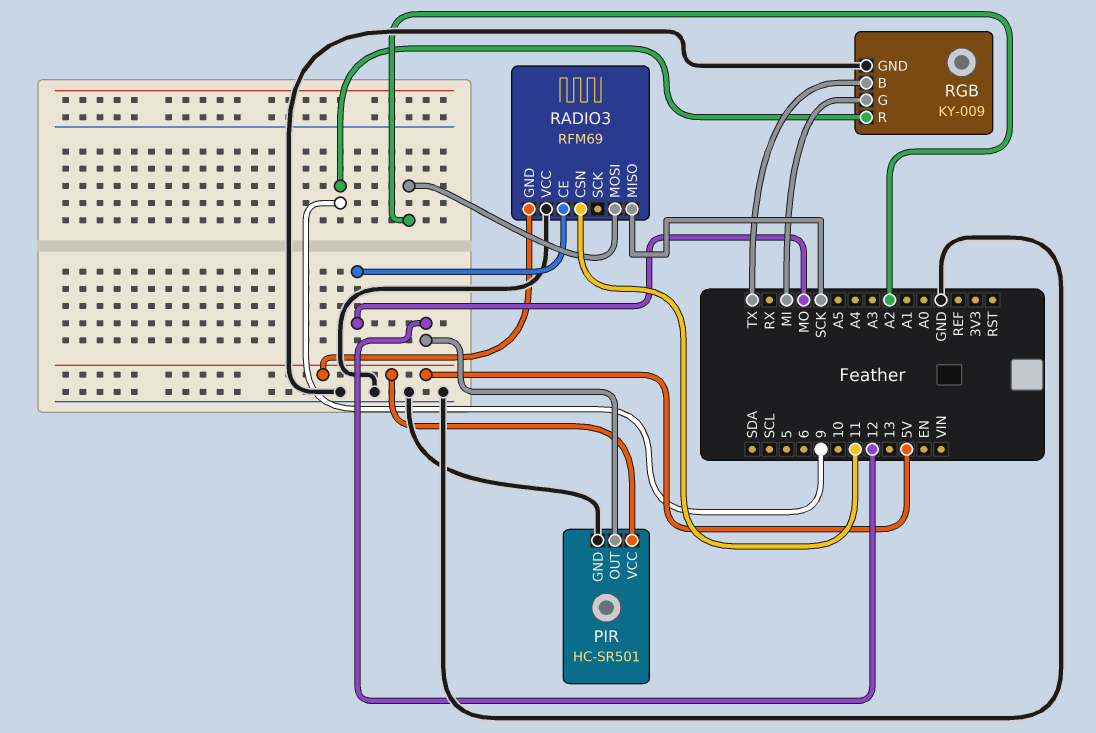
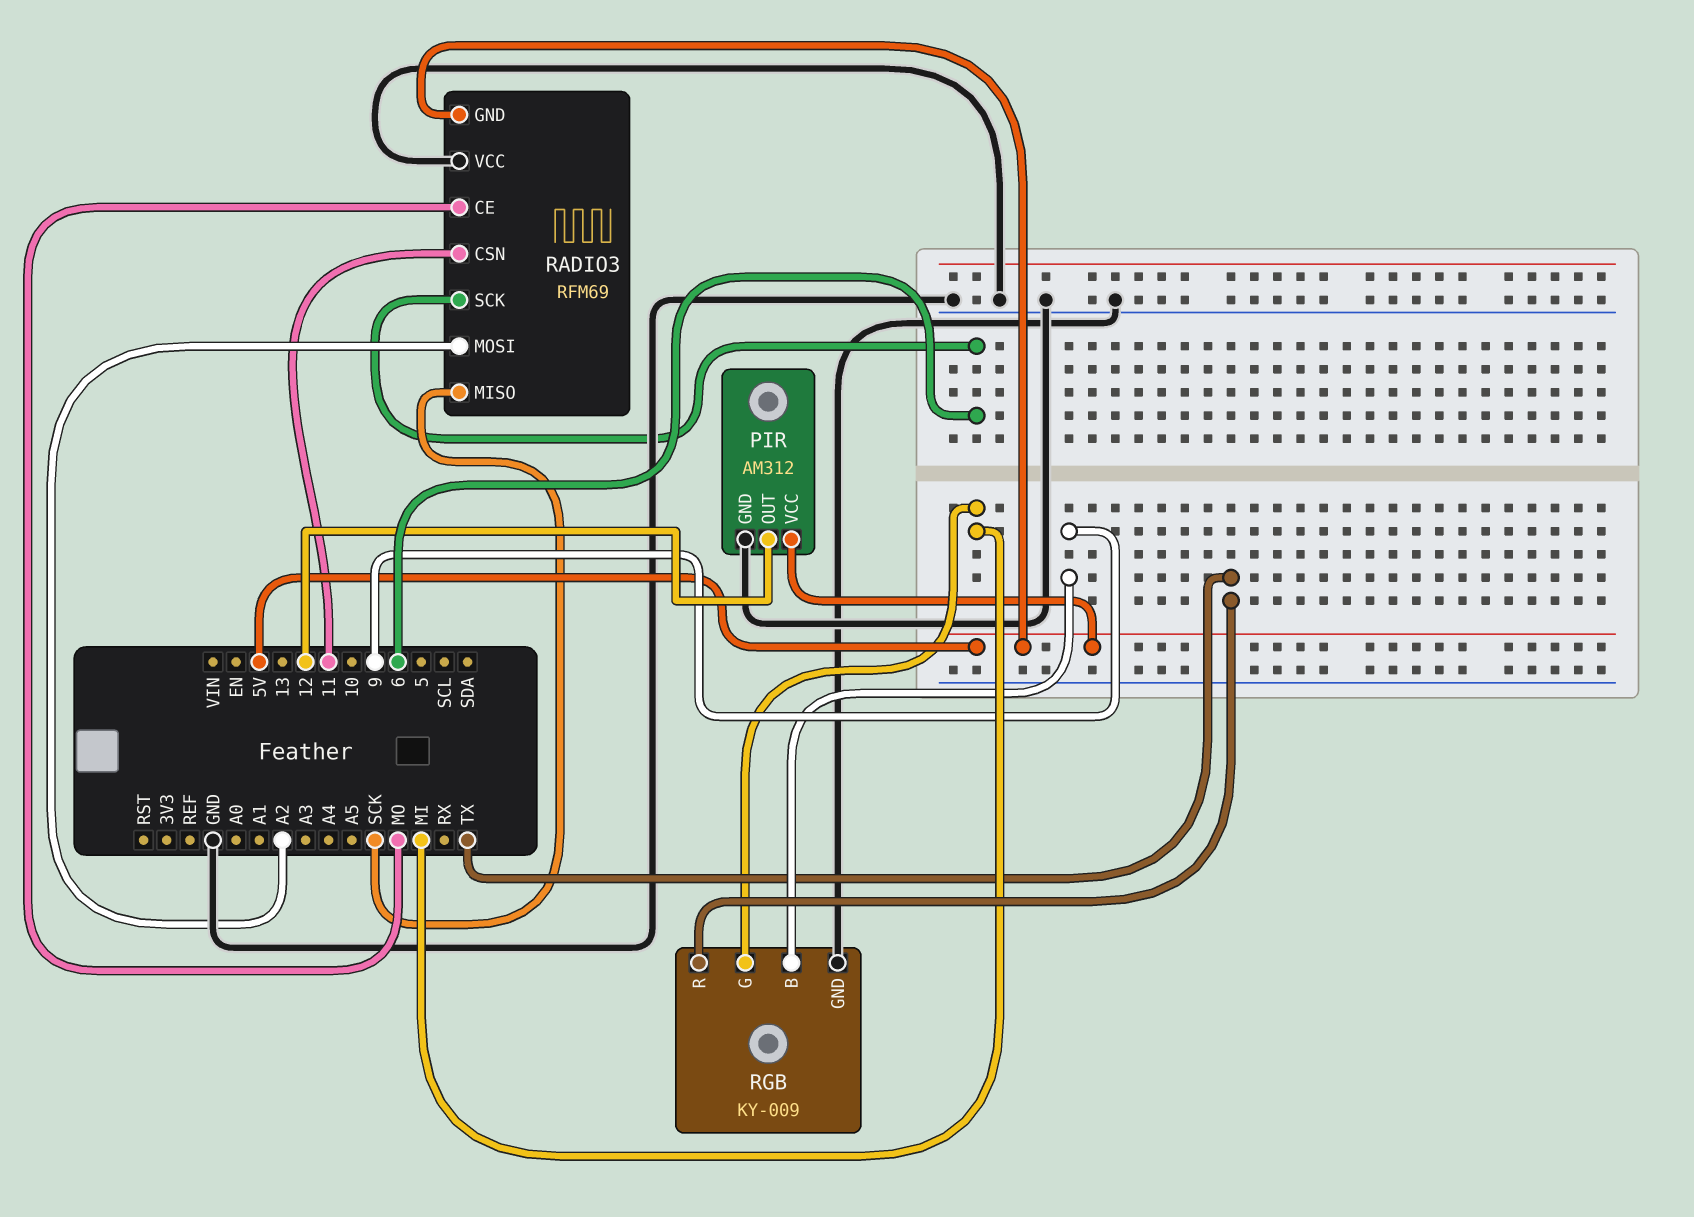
PIR: HC-SR501 -> AM312
RADIO3 pin SCK: none -> 6
RGB pin B: TX -> 9
RGB pin R: 9 -> TX

